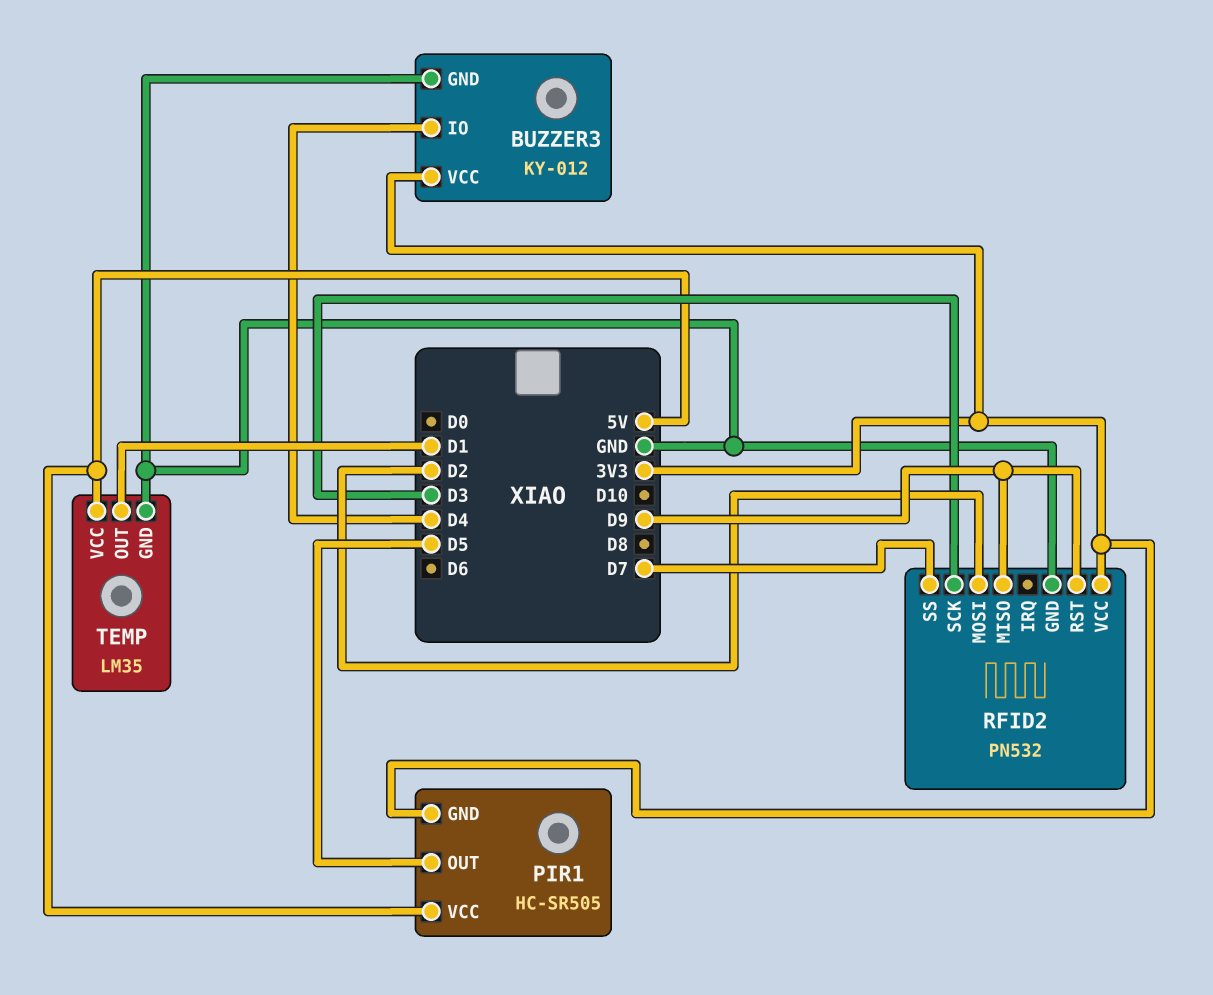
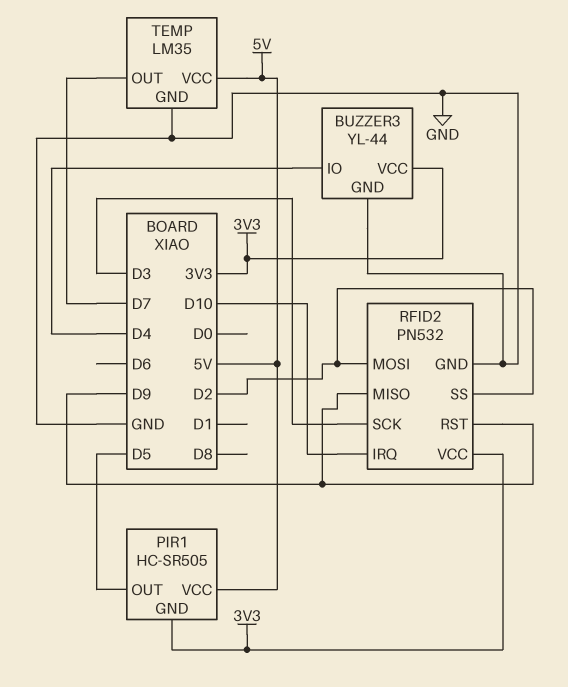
BUZZER3: KY-012 -> YL-44
RFID2 pin IRQ: none -> D10
RFID2 pin SS: D7 -> D2
TEMP pin OUT: D1 -> D7

